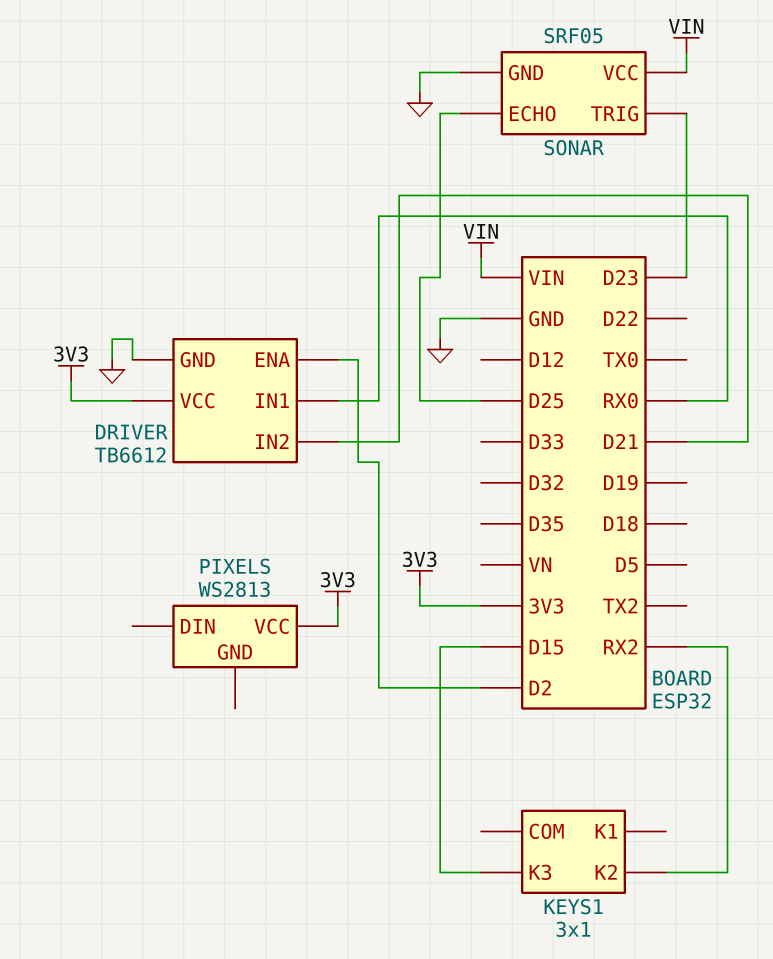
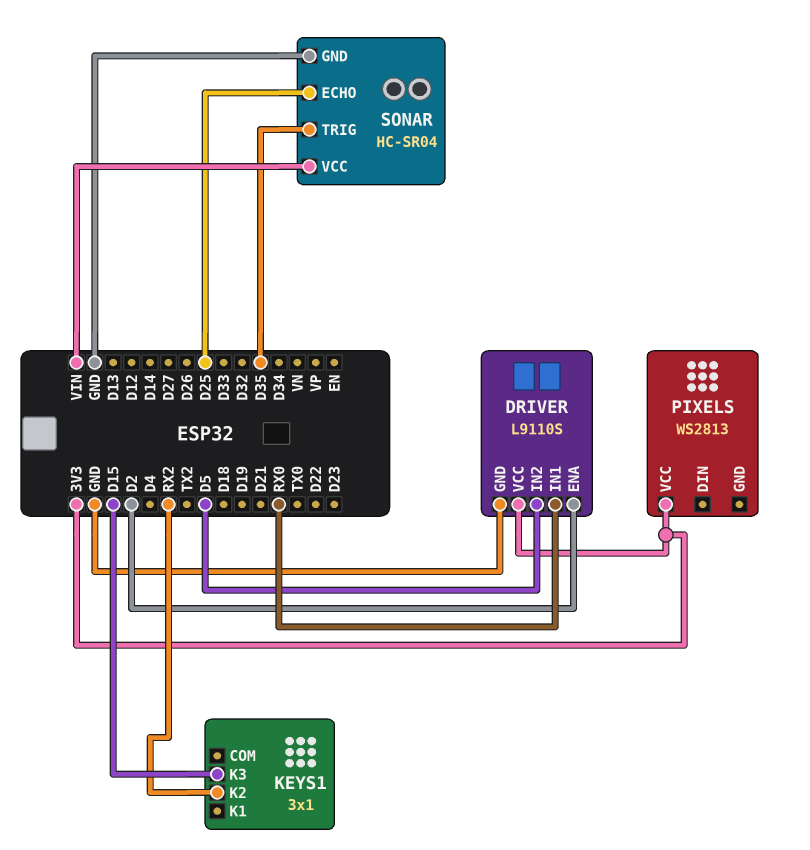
DRIVER: TB6612 -> L9110S
DRIVER pin IN2: D21 -> D5
SONAR: SRF05 -> HC-SR04
SONAR pin TRIG: D23 -> D35

